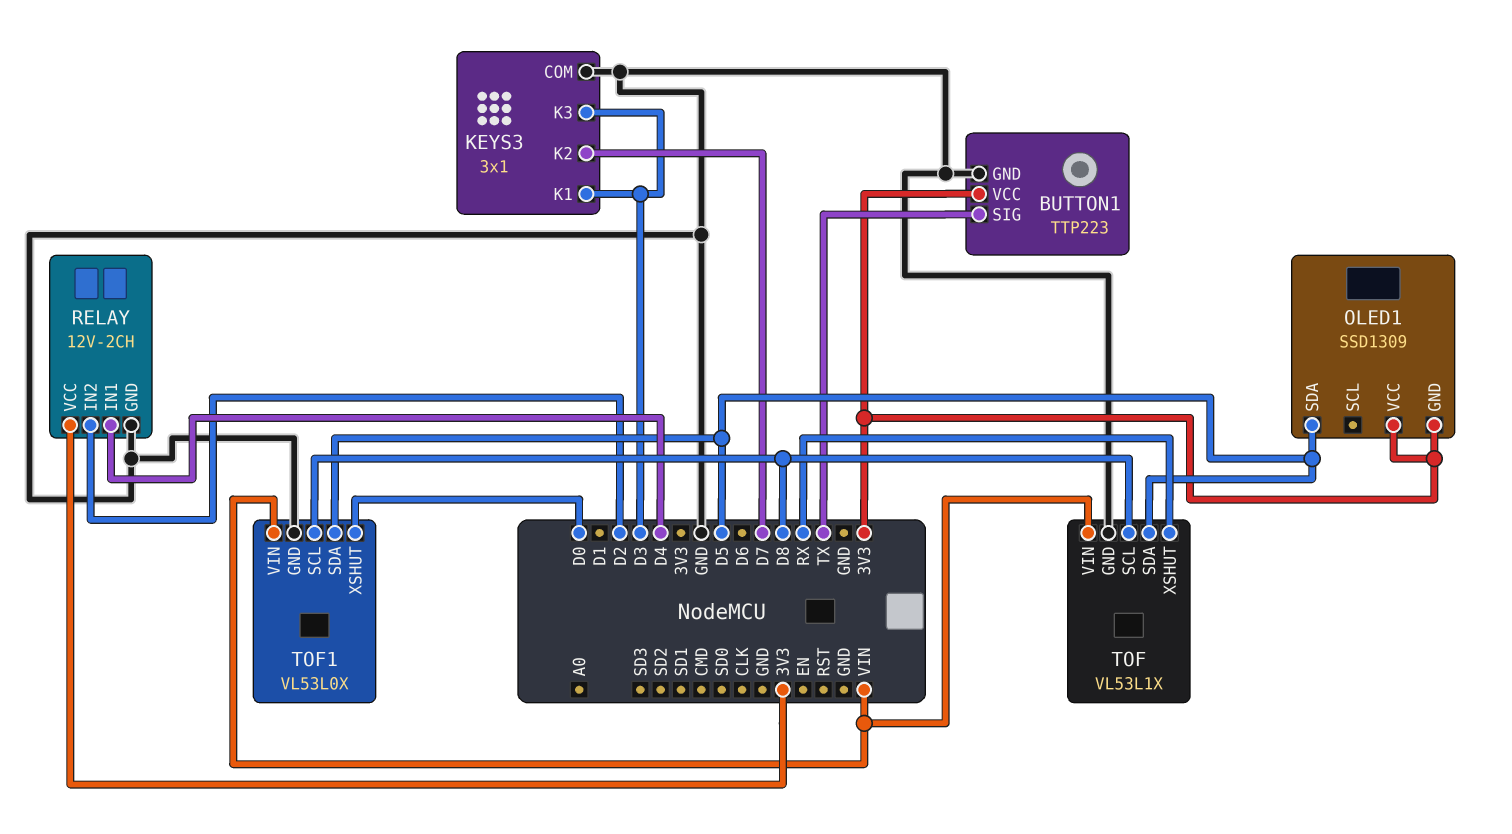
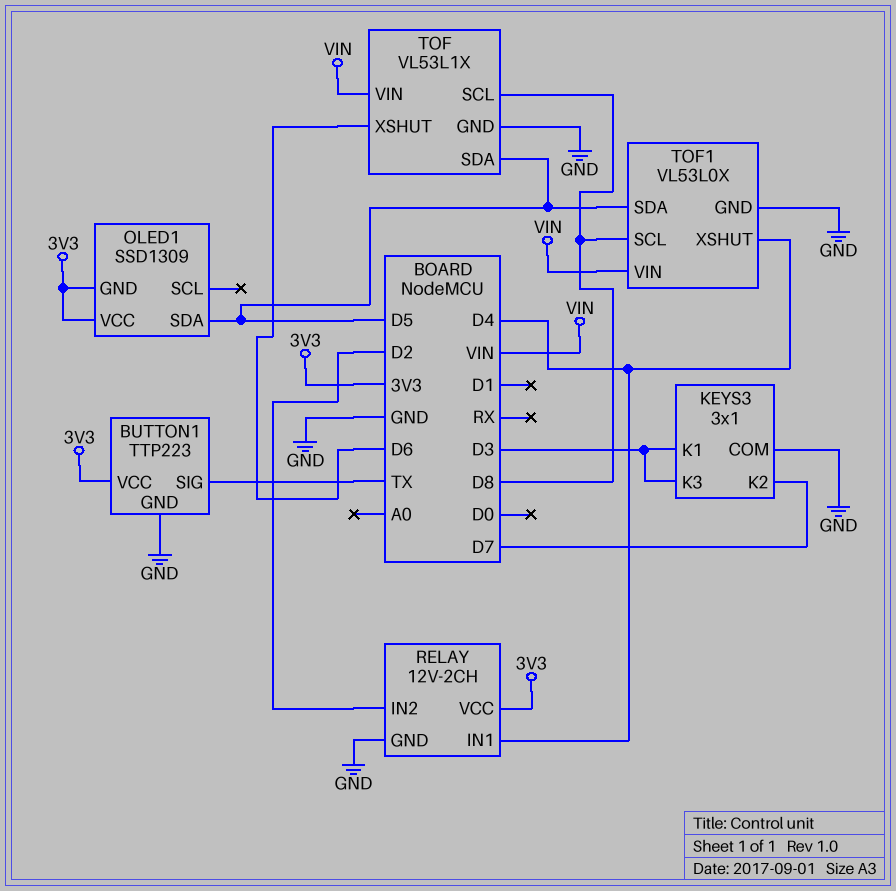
TOF pin XSHUT: RX -> D6
TOF1 pin XSHUT: D0 -> D4

